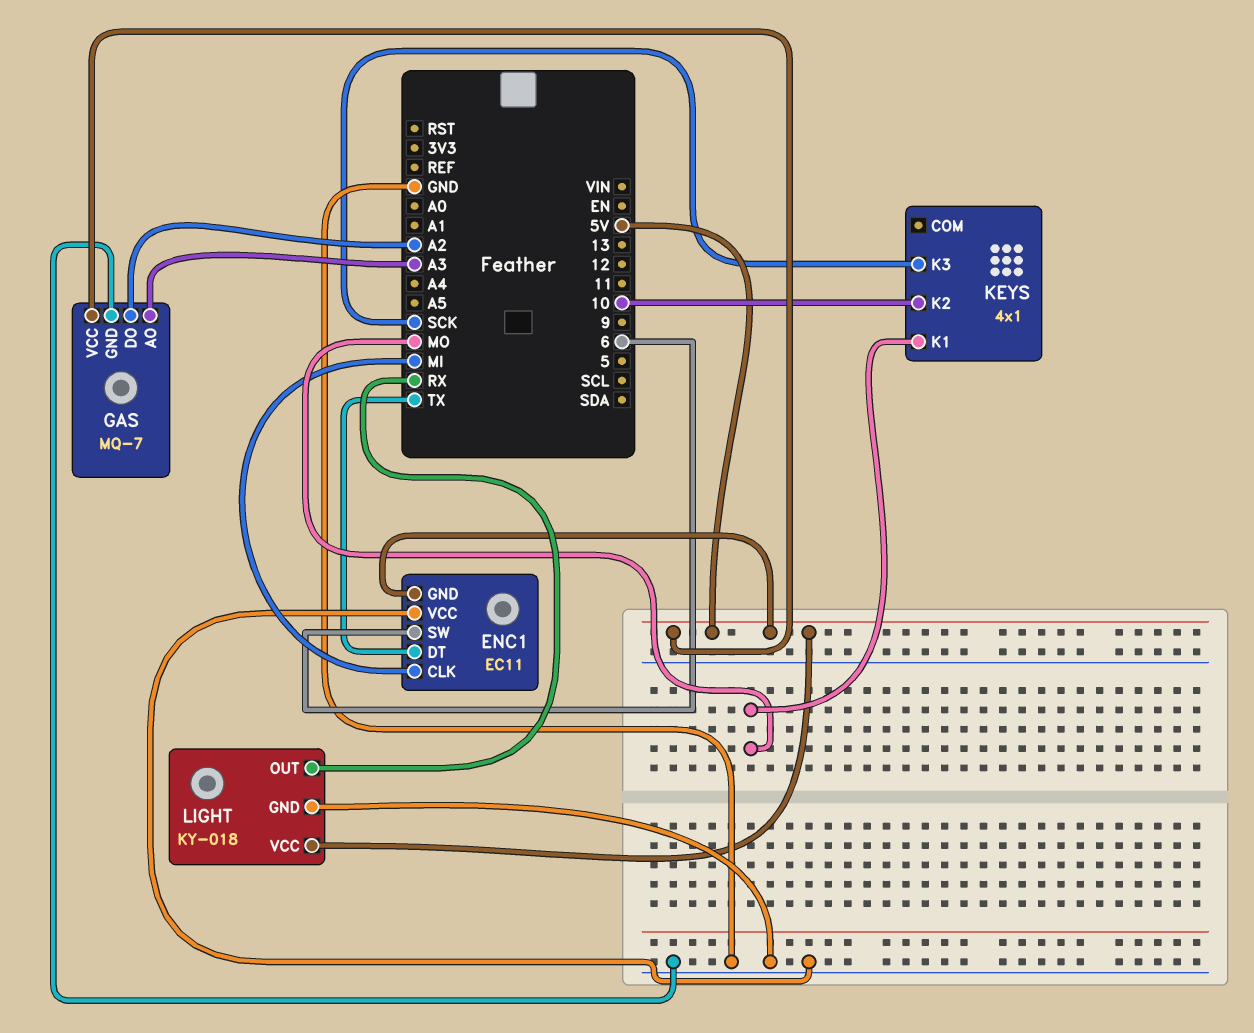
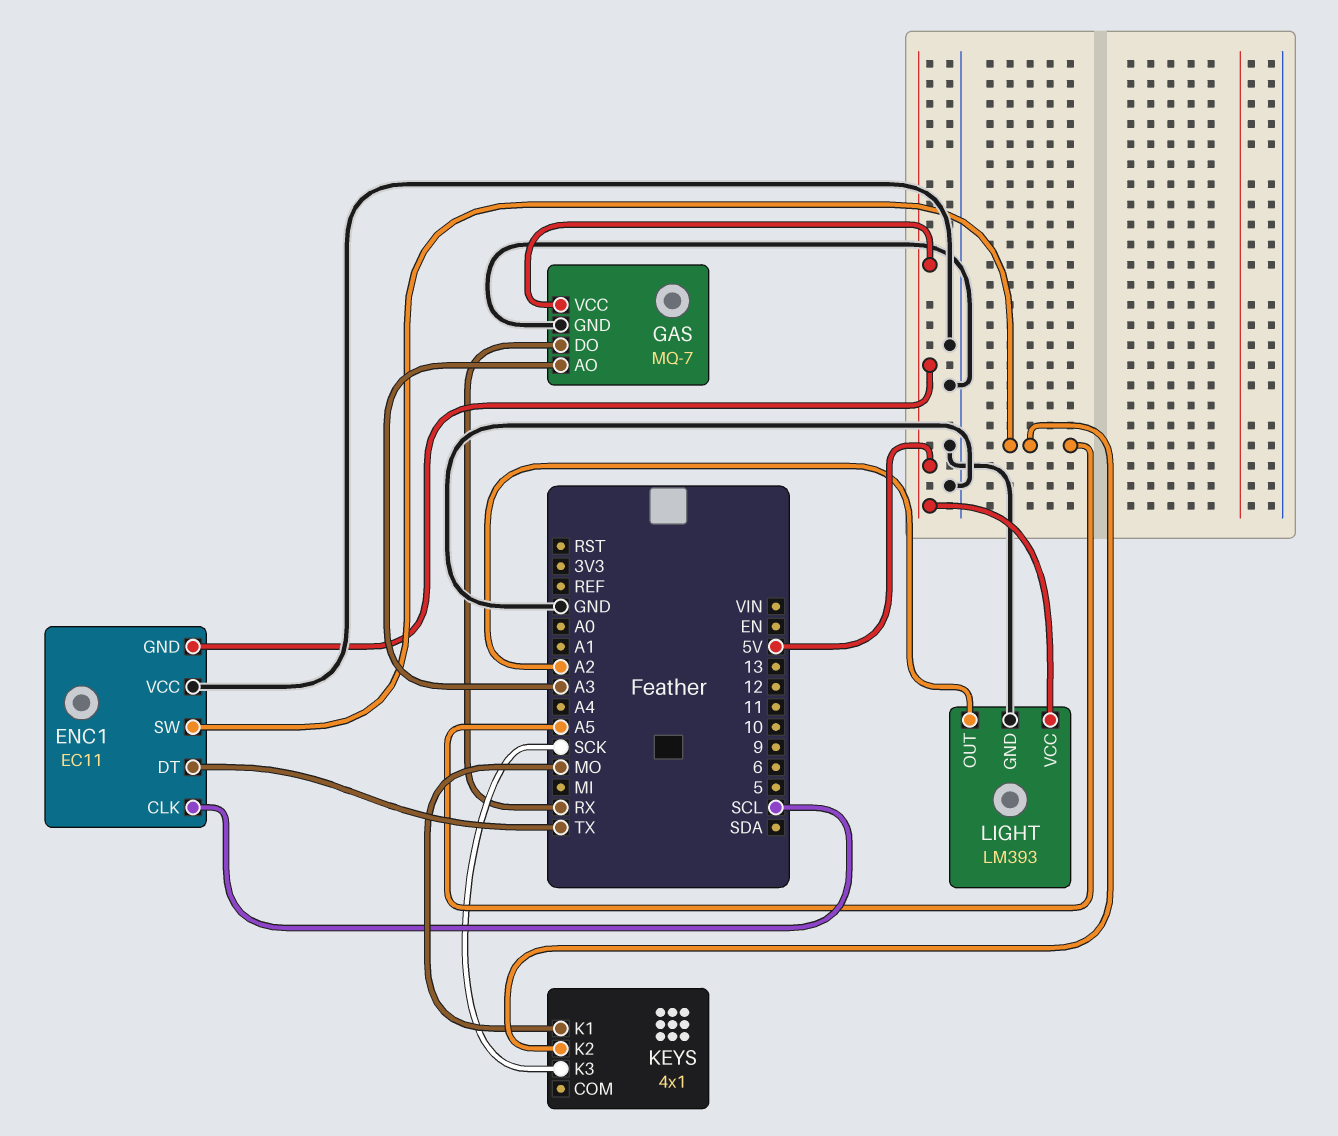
ENC1 pin CLK: MI -> SCL
ENC1 pin SW: 6 -> A5
GAS pin DO: A2 -> RX
KEYS pin K2: 10 -> A5
LIGHT: KY-018 -> LM393
LIGHT pin OUT: RX -> A2

